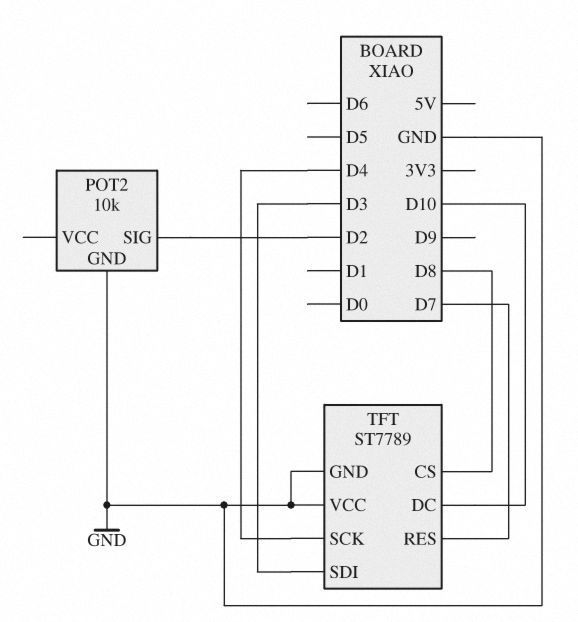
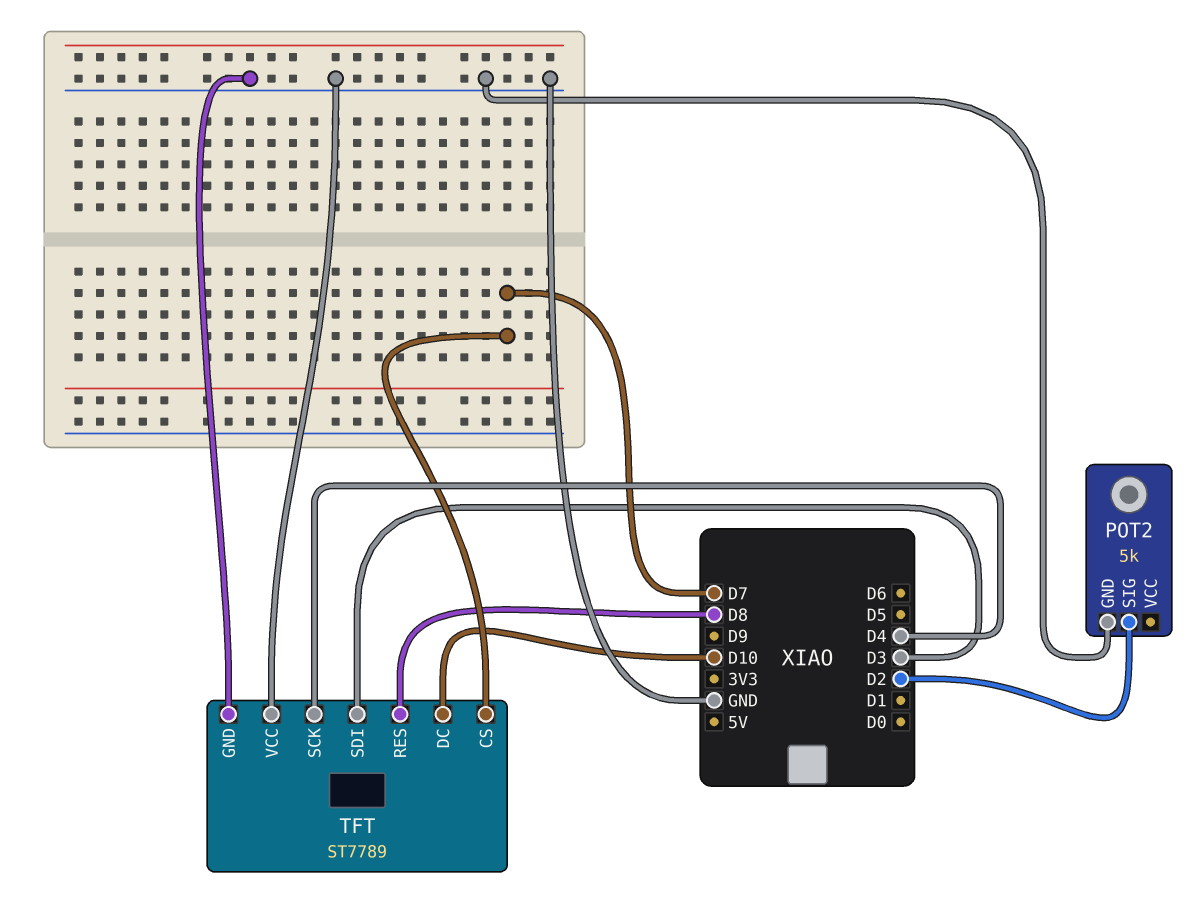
POT2: 10k -> 5k
TFT pin CS: D8 -> D7
TFT pin RES: D7 -> D8

